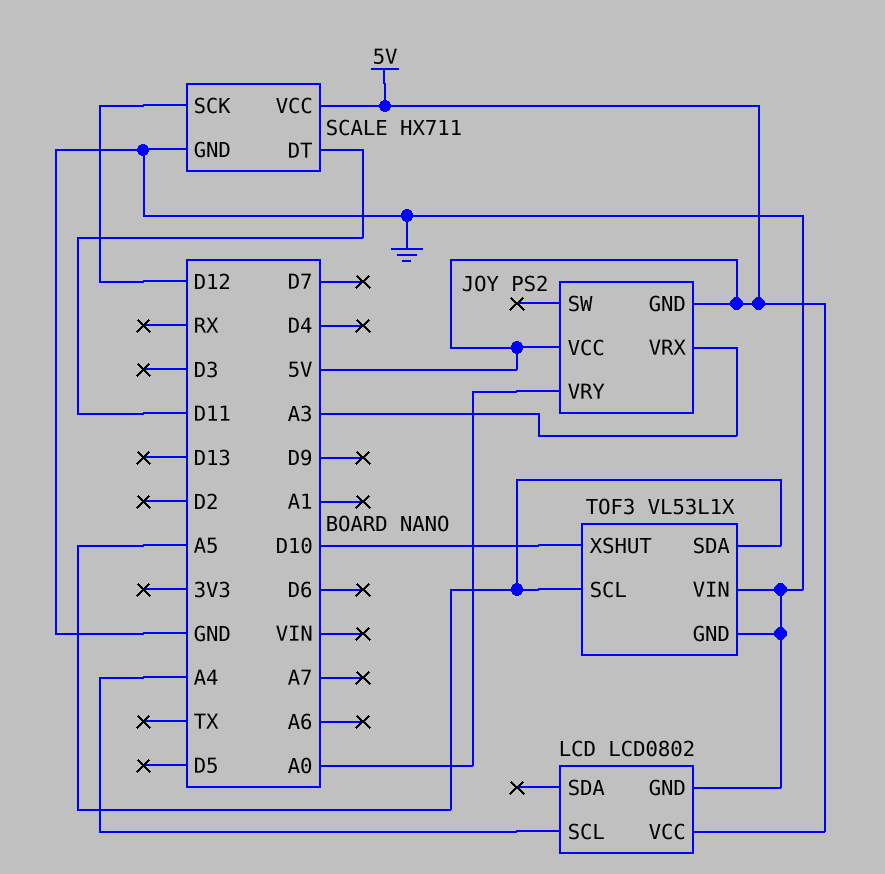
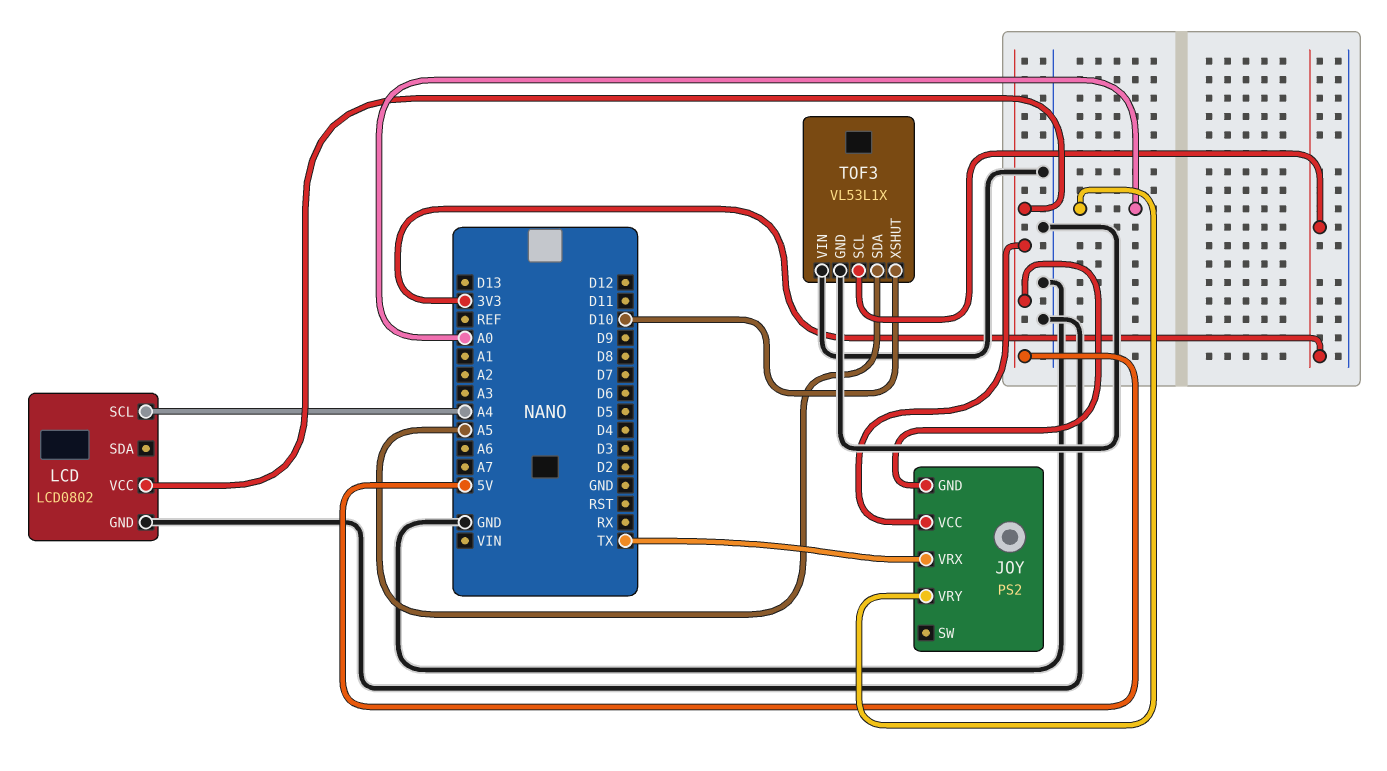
JOY pin VRX: A3 -> TX
SCALE: HX711 -> none
SCALE pin DT: D11 -> none
SCALE pin GND: GND -> none
SCALE pin SCK: D12 -> none
SCALE pin VCC: 5V -> none
TOF3 pin SCL: A5 -> 3V3

